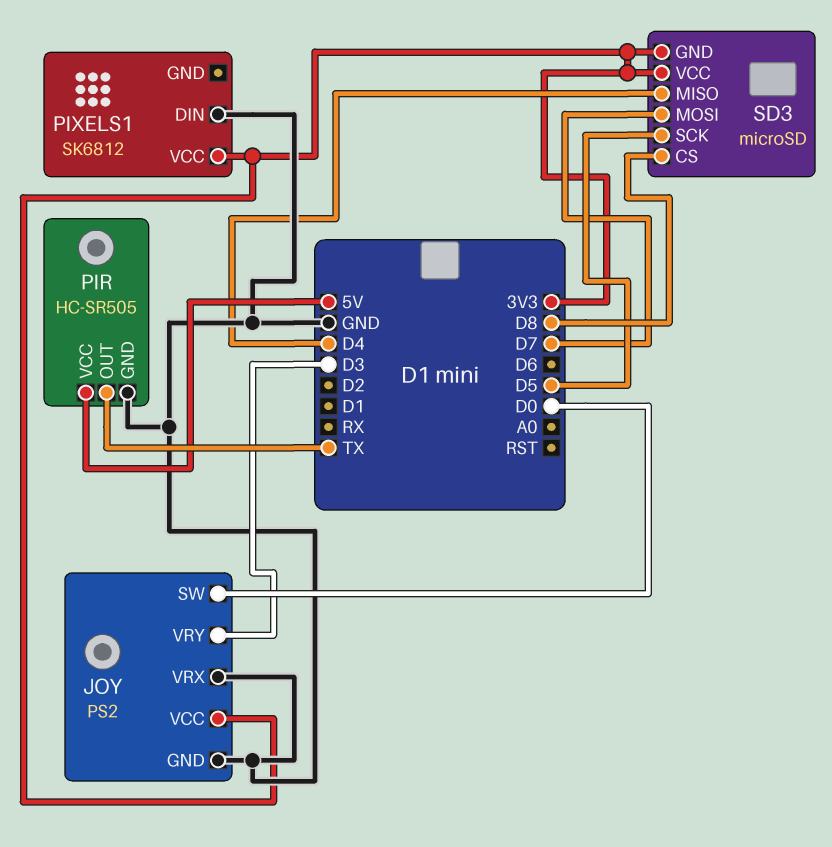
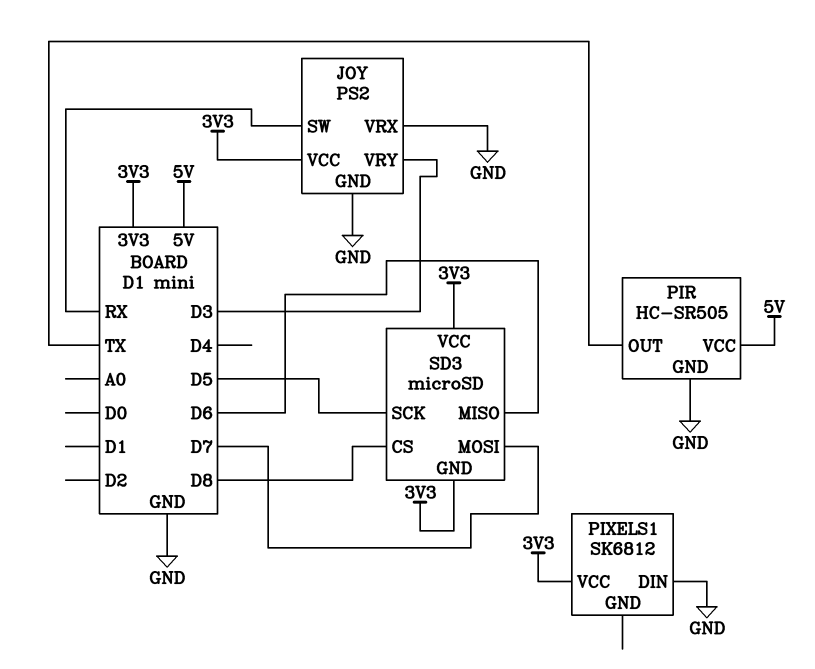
JOY pin SW: D0 -> RX
SD3 pin MISO: D4 -> D6

